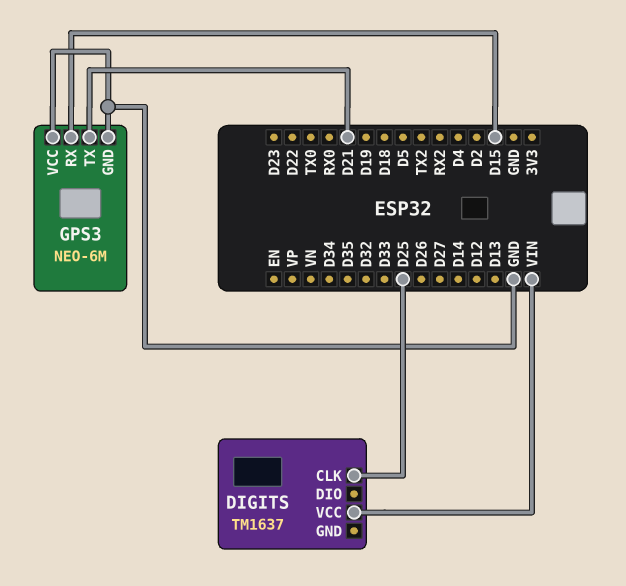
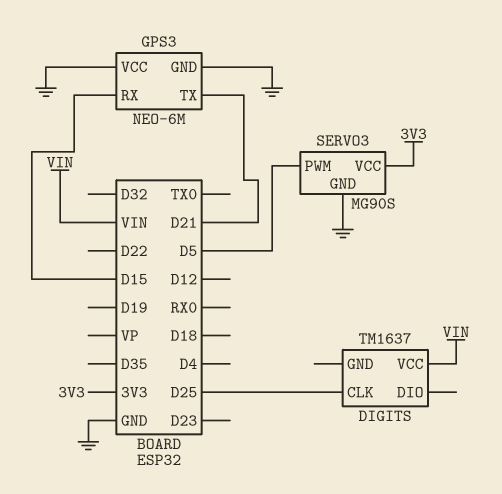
SERVO3: none -> MG90S
SERVO3 pin GND: none -> GND
SERVO3 pin PWM: none -> D5
SERVO3 pin VCC: none -> 3V3

